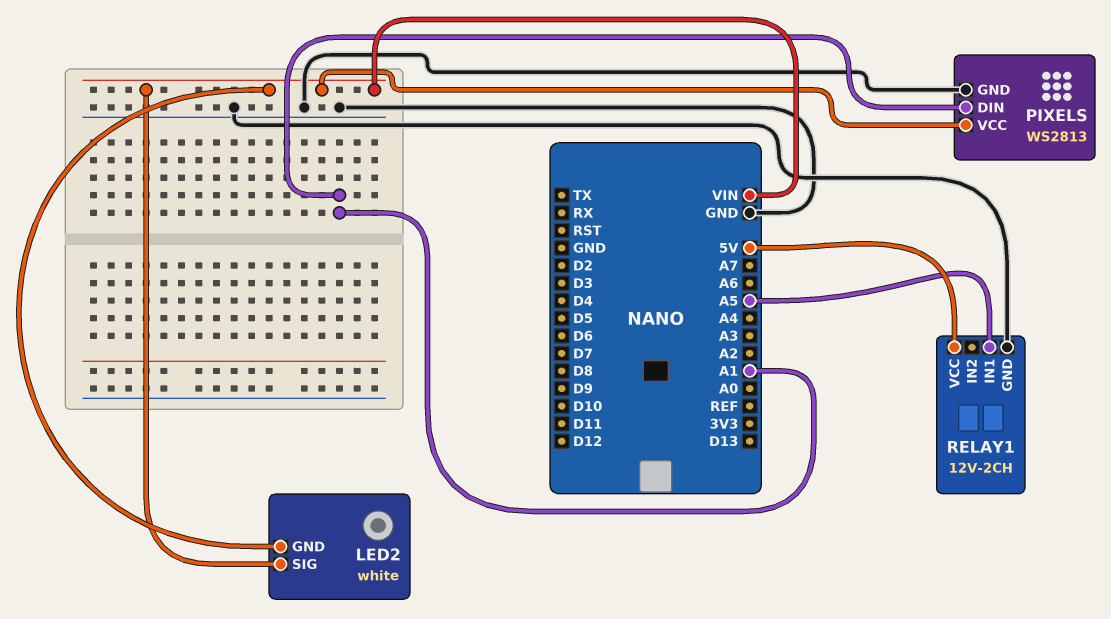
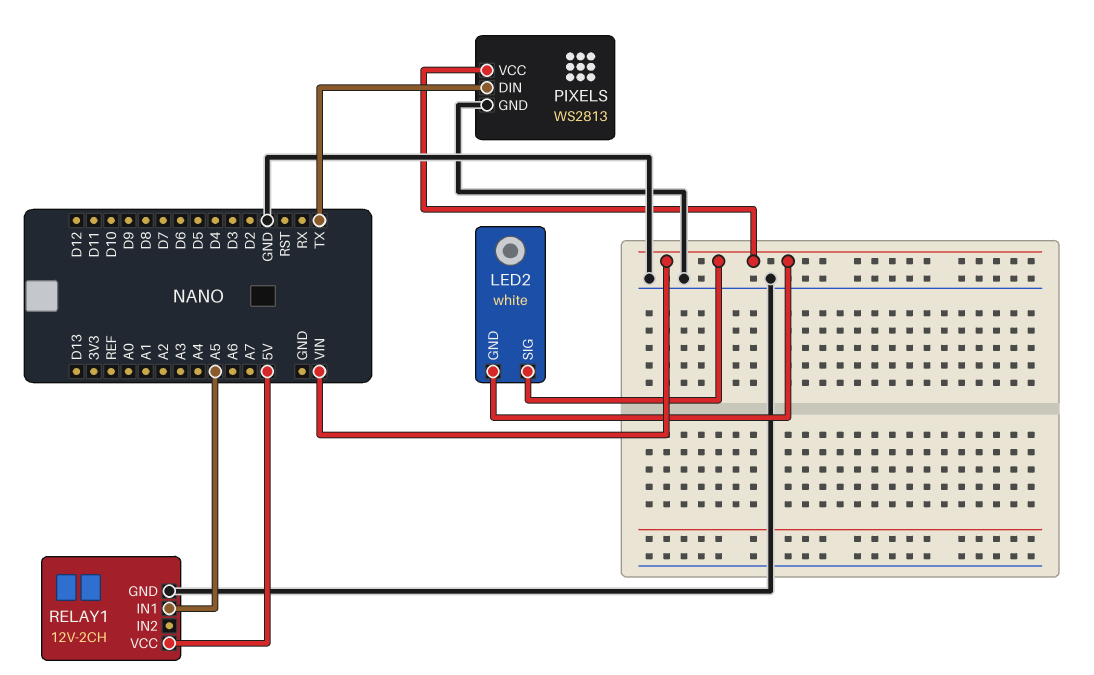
PIXELS pin DIN: A1 -> TX

